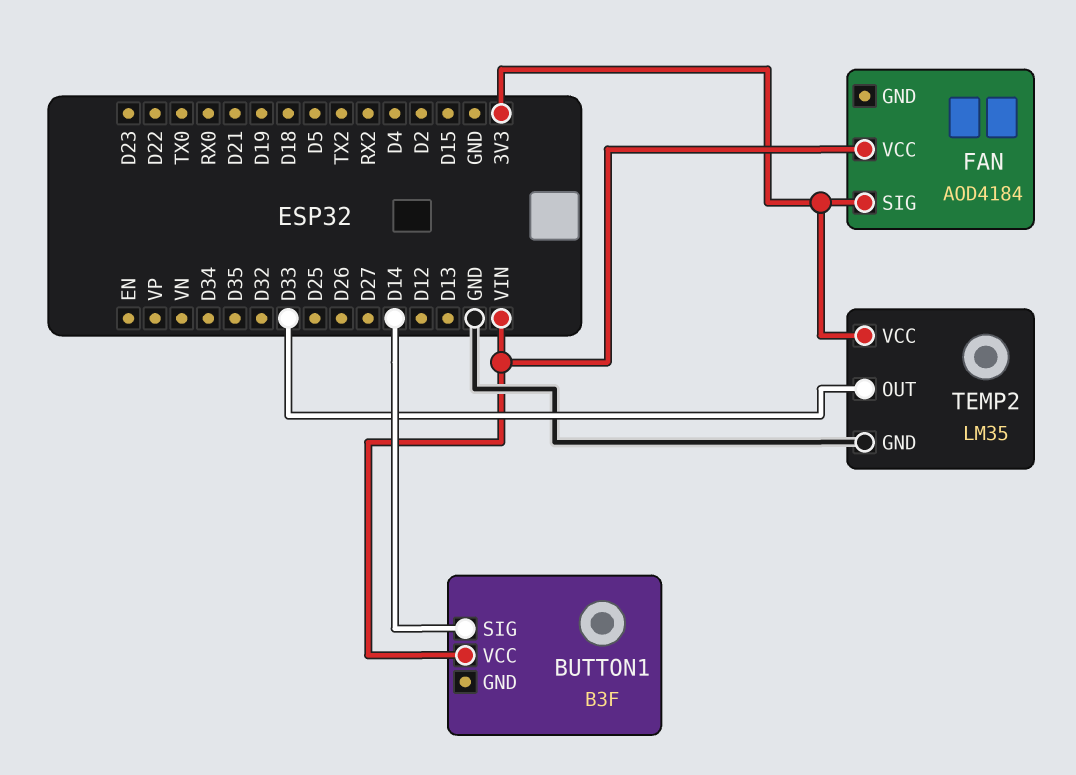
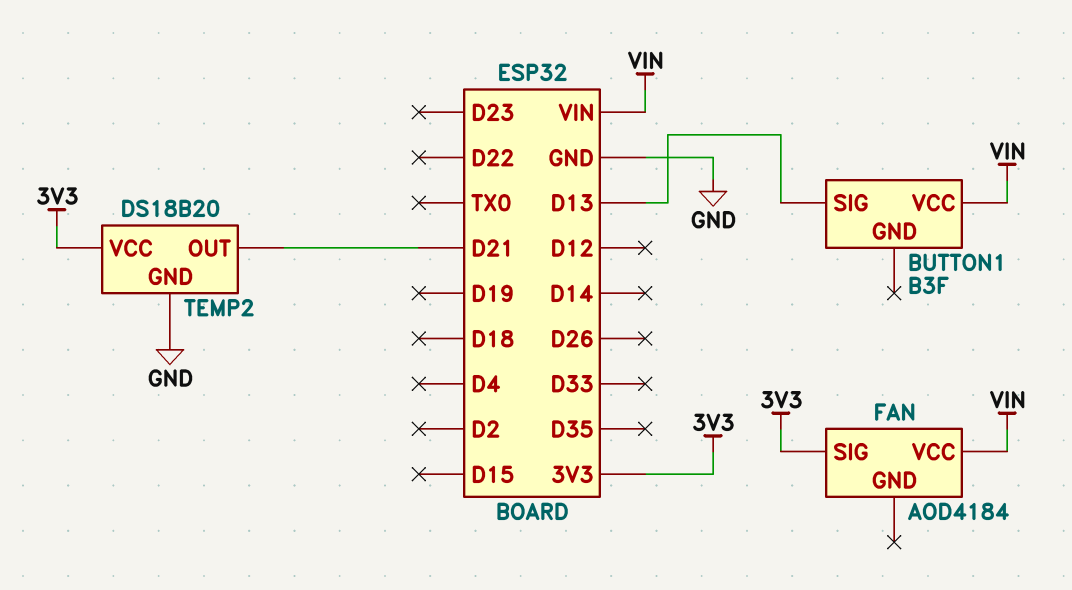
BUTTON1 pin SIG: D14 -> D13
TEMP2: LM35 -> DS18B20
TEMP2 pin OUT: D33 -> D21

